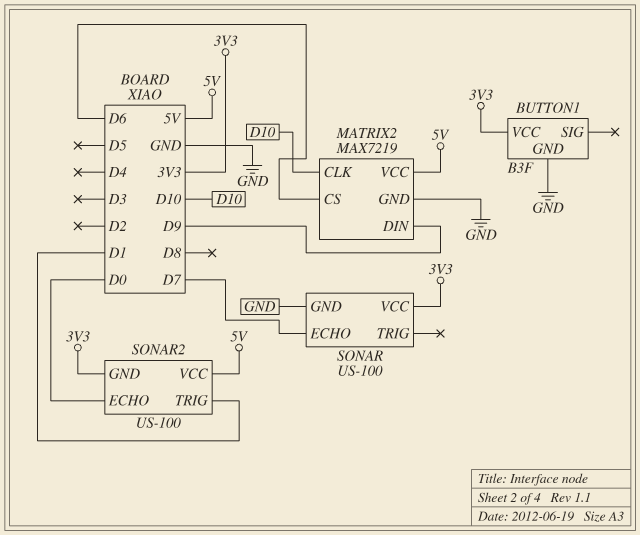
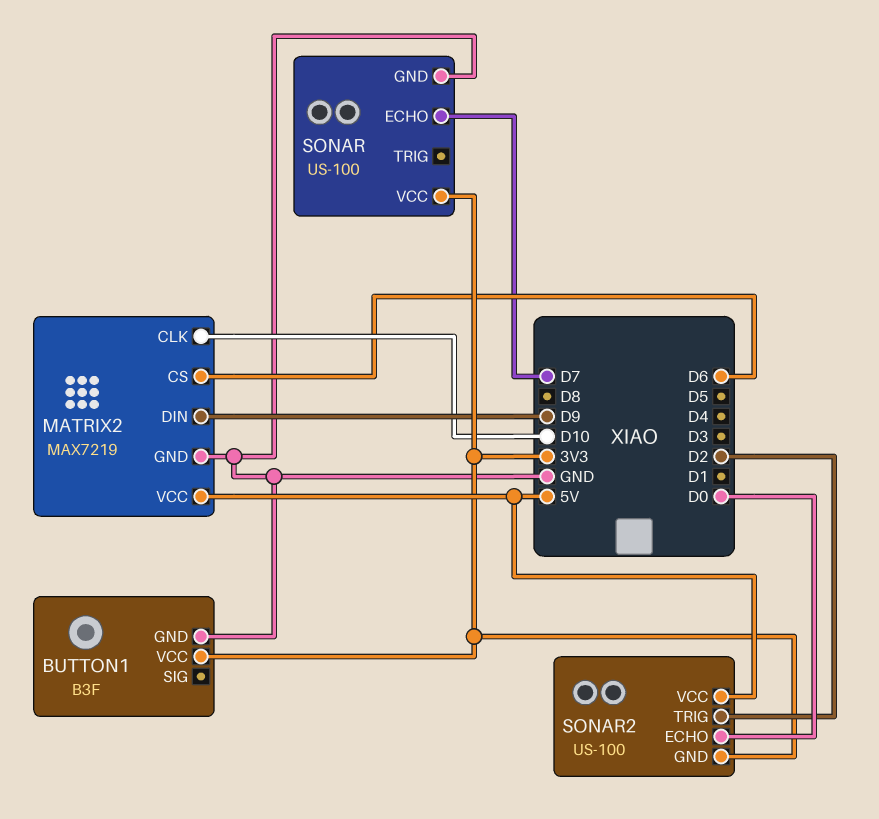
SONAR2 pin TRIG: D1 -> D2

